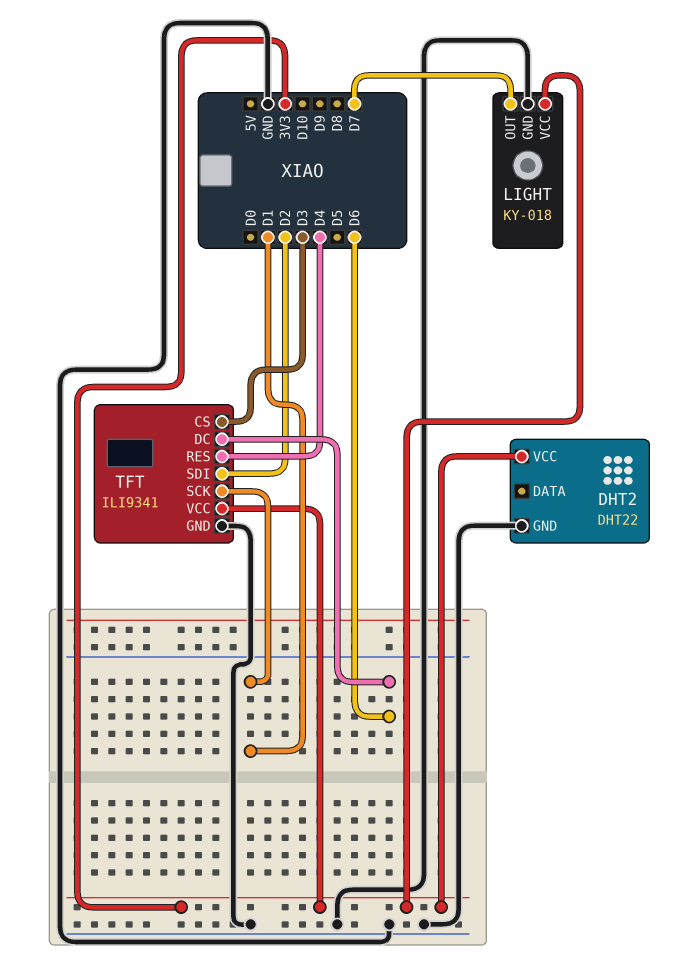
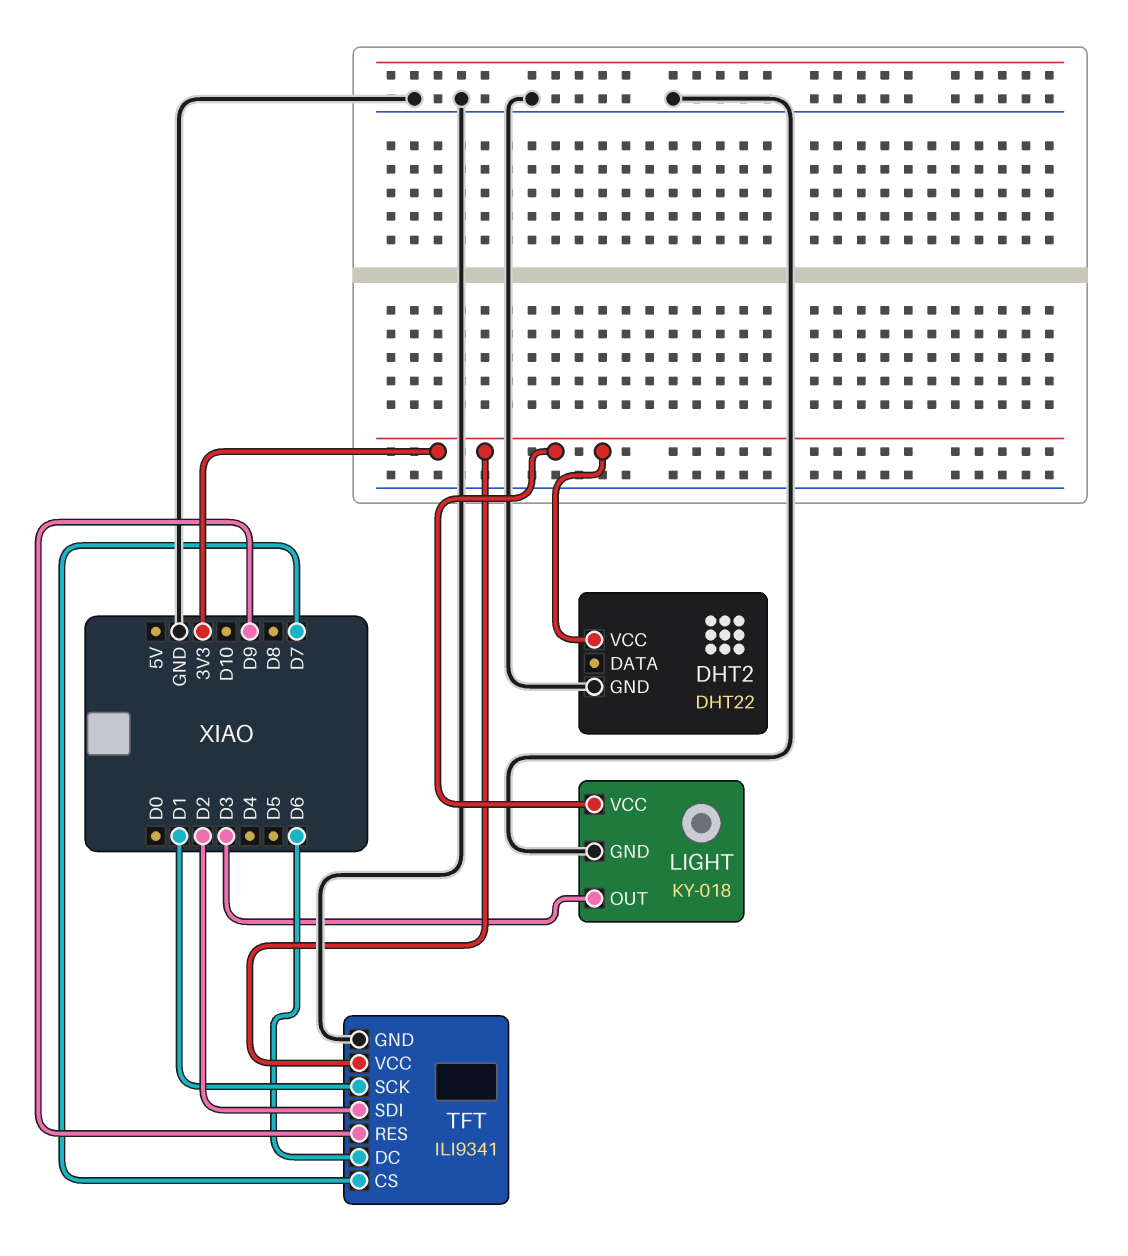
LIGHT pin OUT: D7 -> D3
TFT pin CS: D3 -> D7
TFT pin RES: D4 -> D9

